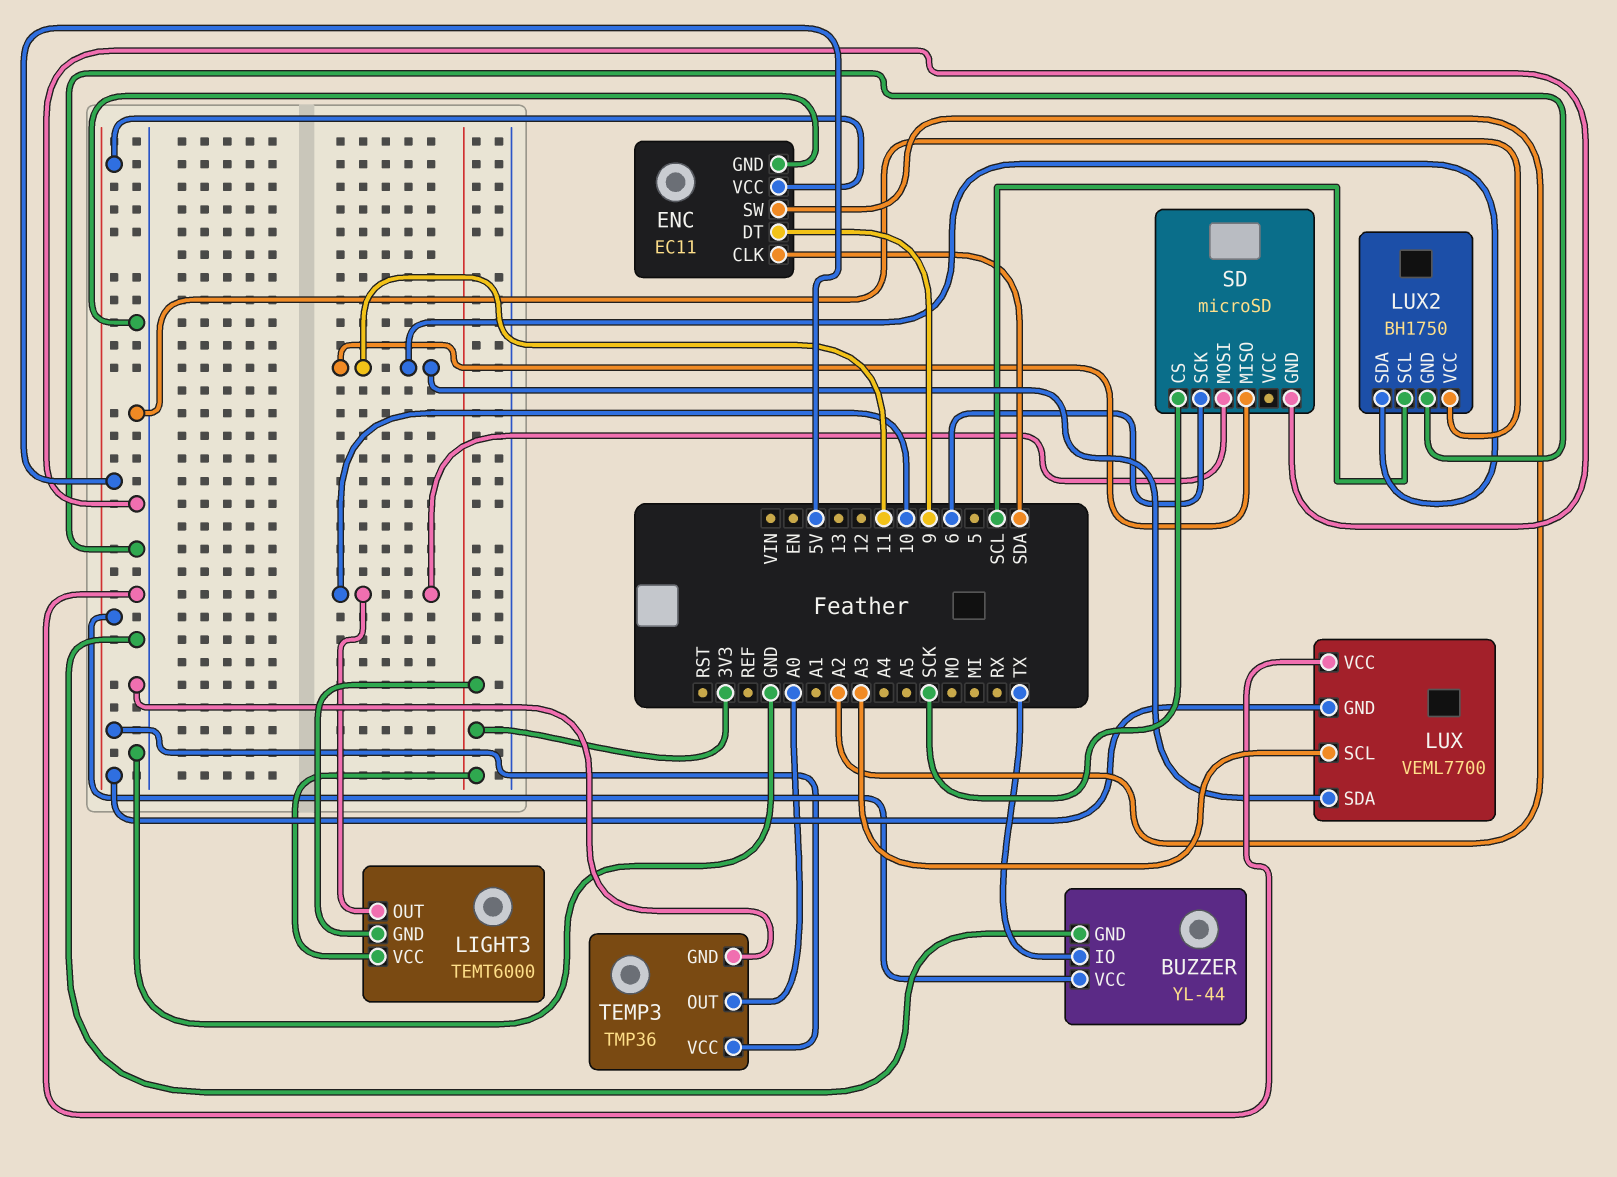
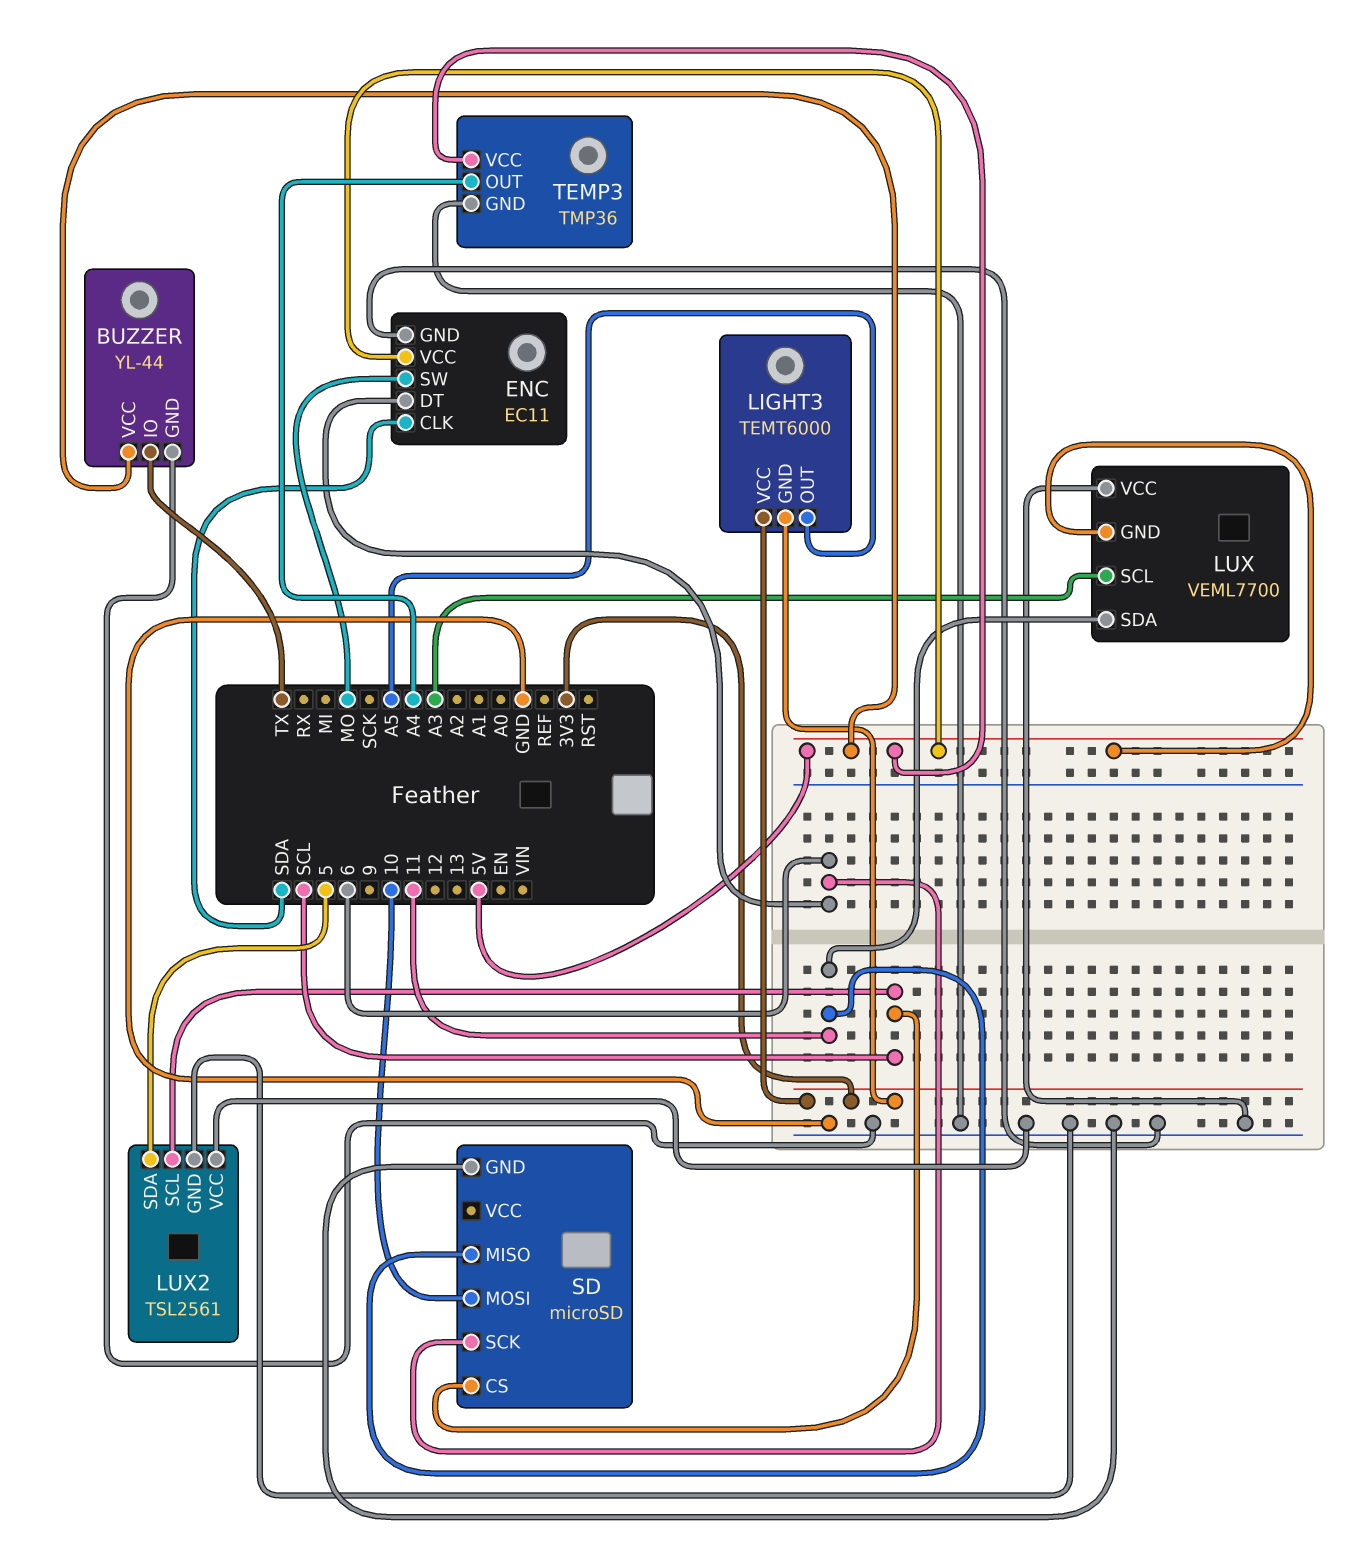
ENC pin DT: 9 -> 6
ENC pin SW: A2 -> MO
LIGHT3 pin OUT: 10 -> A5
LUX2: BH1750 -> TSL2561
LUX2 pin SDA: 11 -> 5
SD pin CS: SCK -> SCL
TEMP3 pin OUT: A0 -> A4

